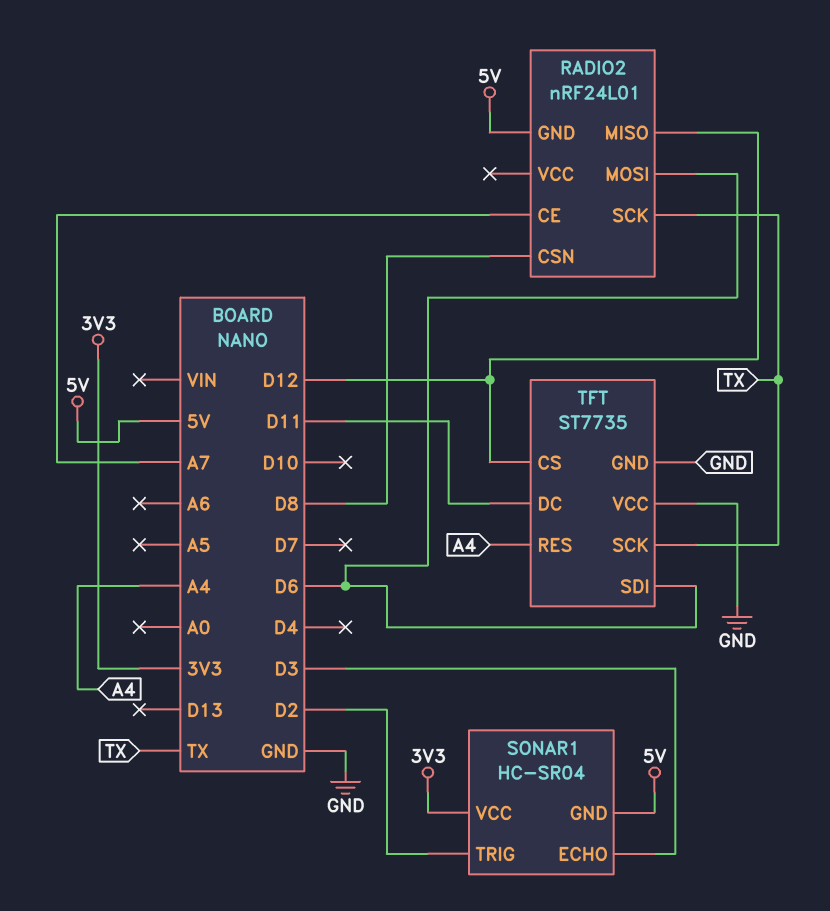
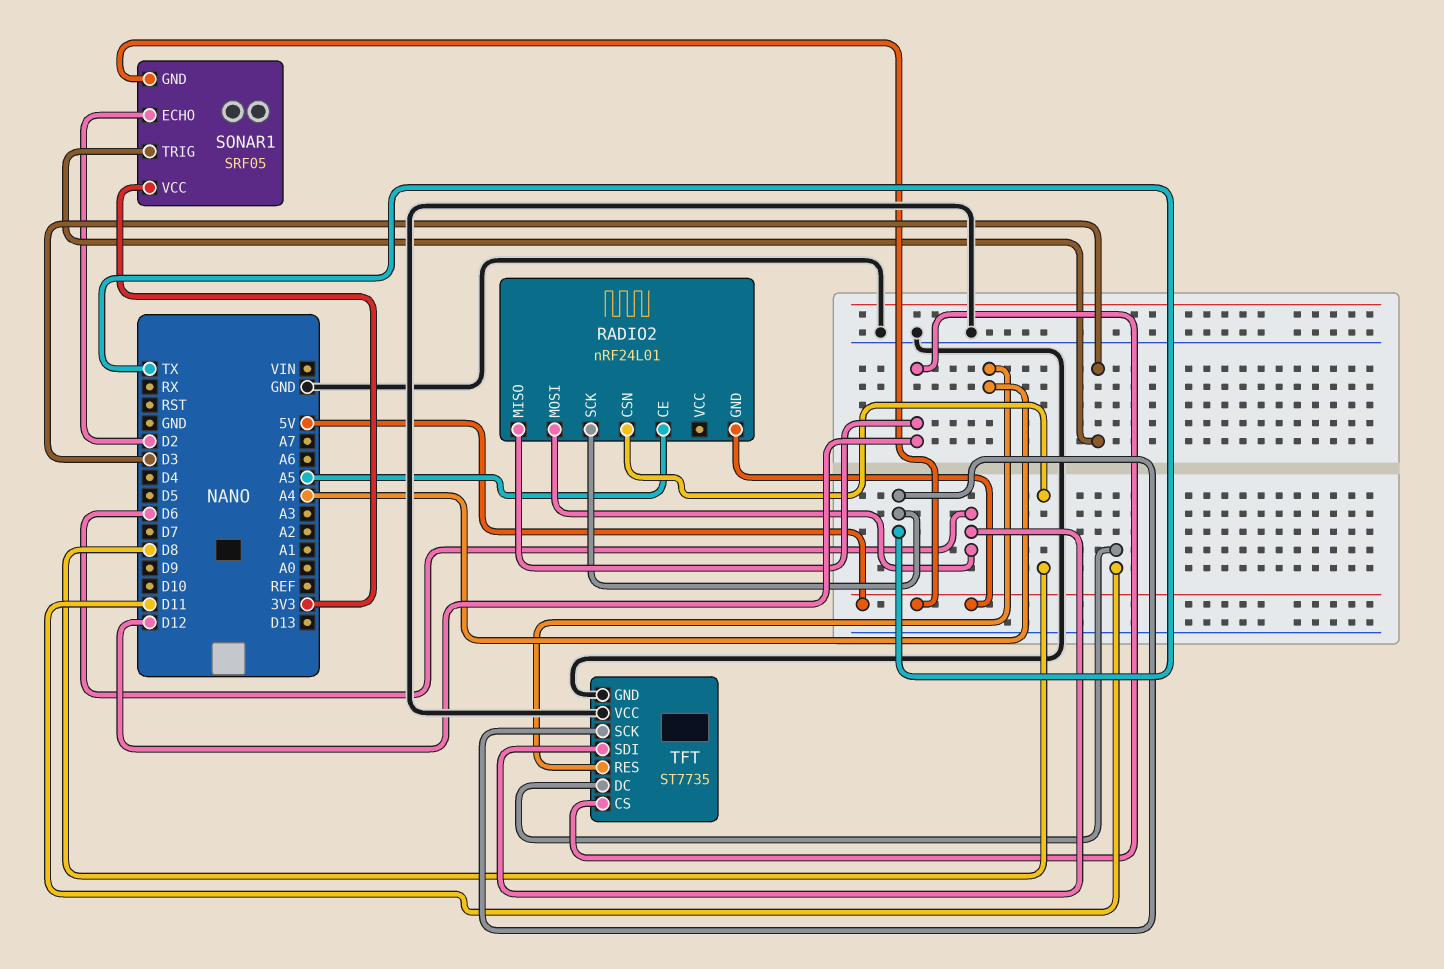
RADIO2 pin CE: A7 -> A5
SONAR1: HC-SR04 -> SRF05
SONAR1 pin ECHO: D3 -> D2
SONAR1 pin TRIG: D2 -> D3

